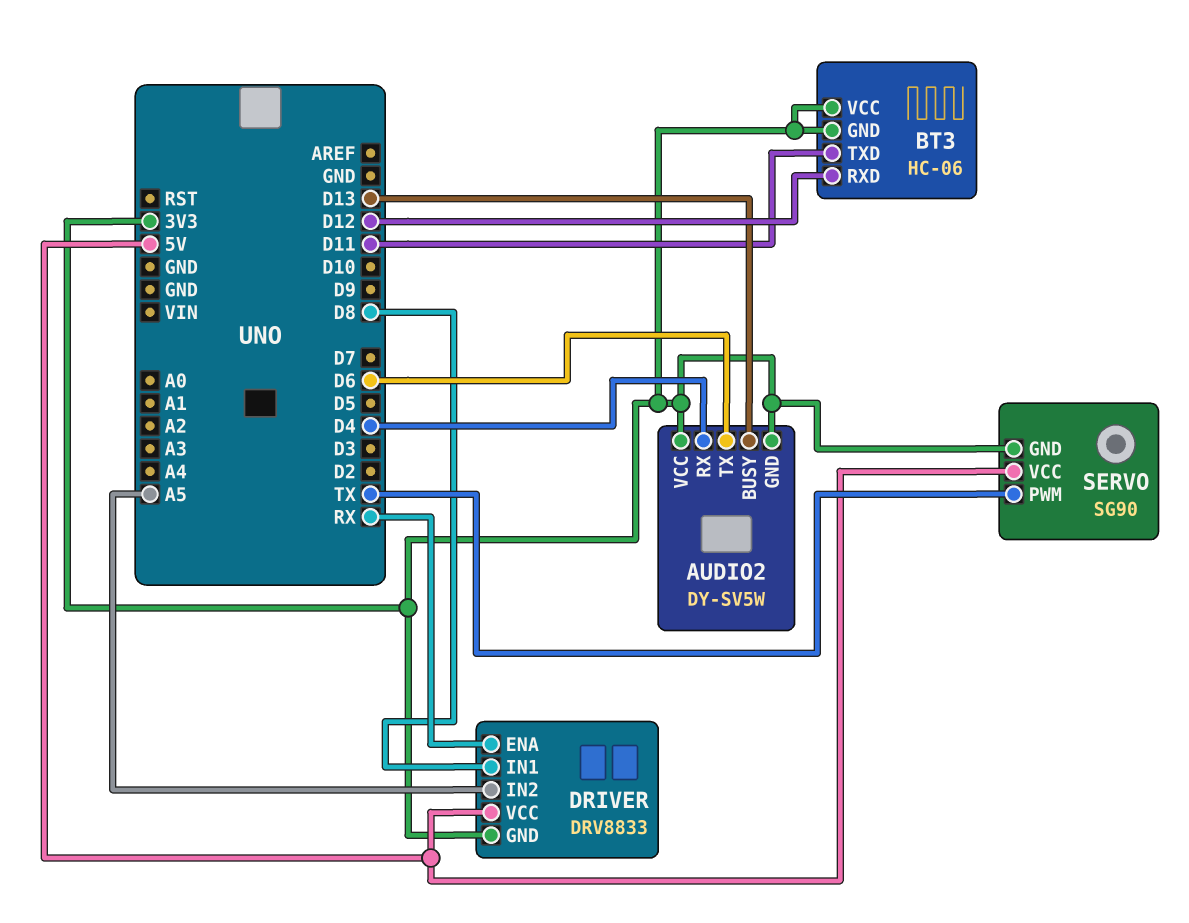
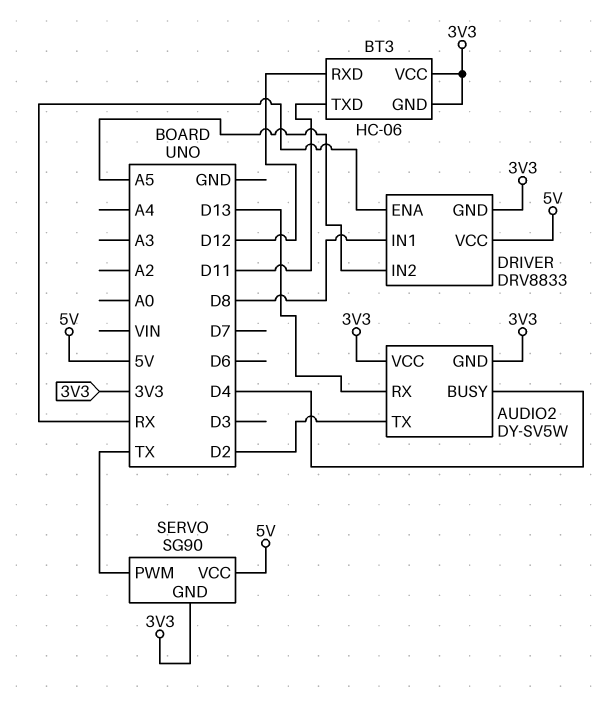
AUDIO2 pin BUSY: D13 -> D4
AUDIO2 pin RX: D4 -> D13
AUDIO2 pin TX: D6 -> D2

